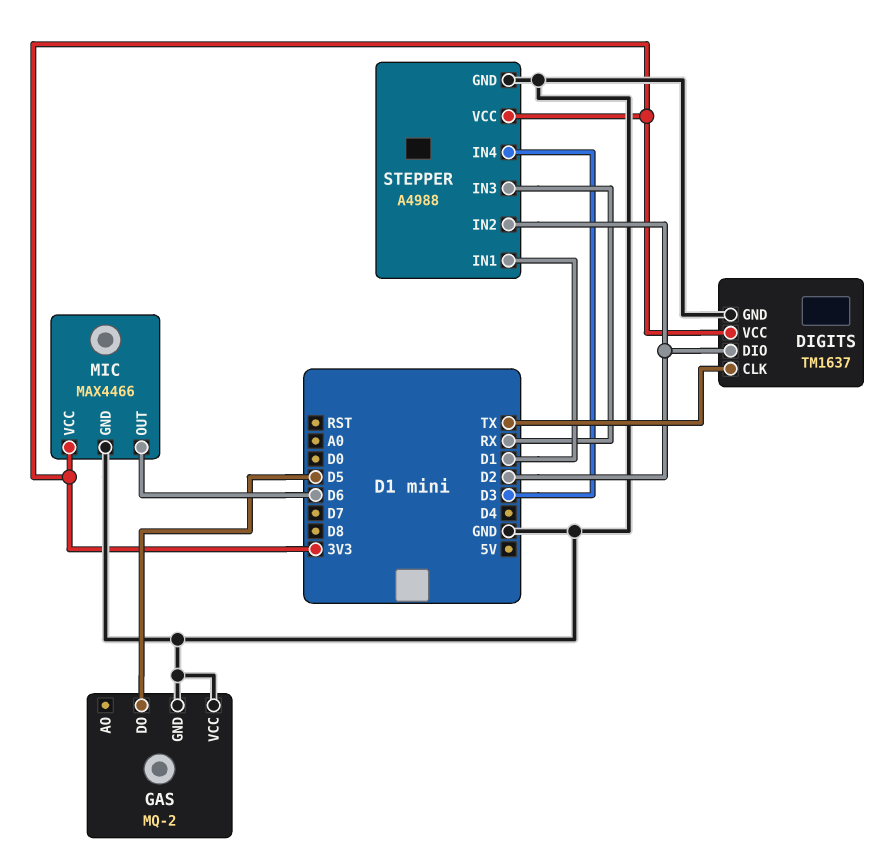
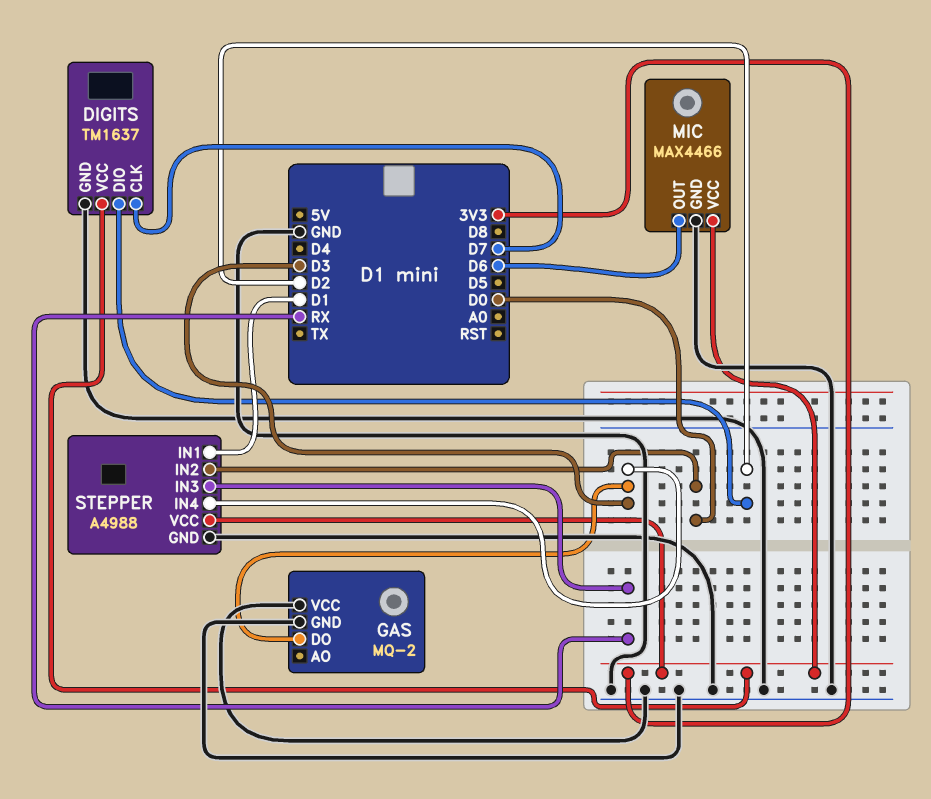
DIGITS pin CLK: TX -> D7
GAS pin DO: D5 -> D3
STEPPER pin IN2: D2 -> D0

